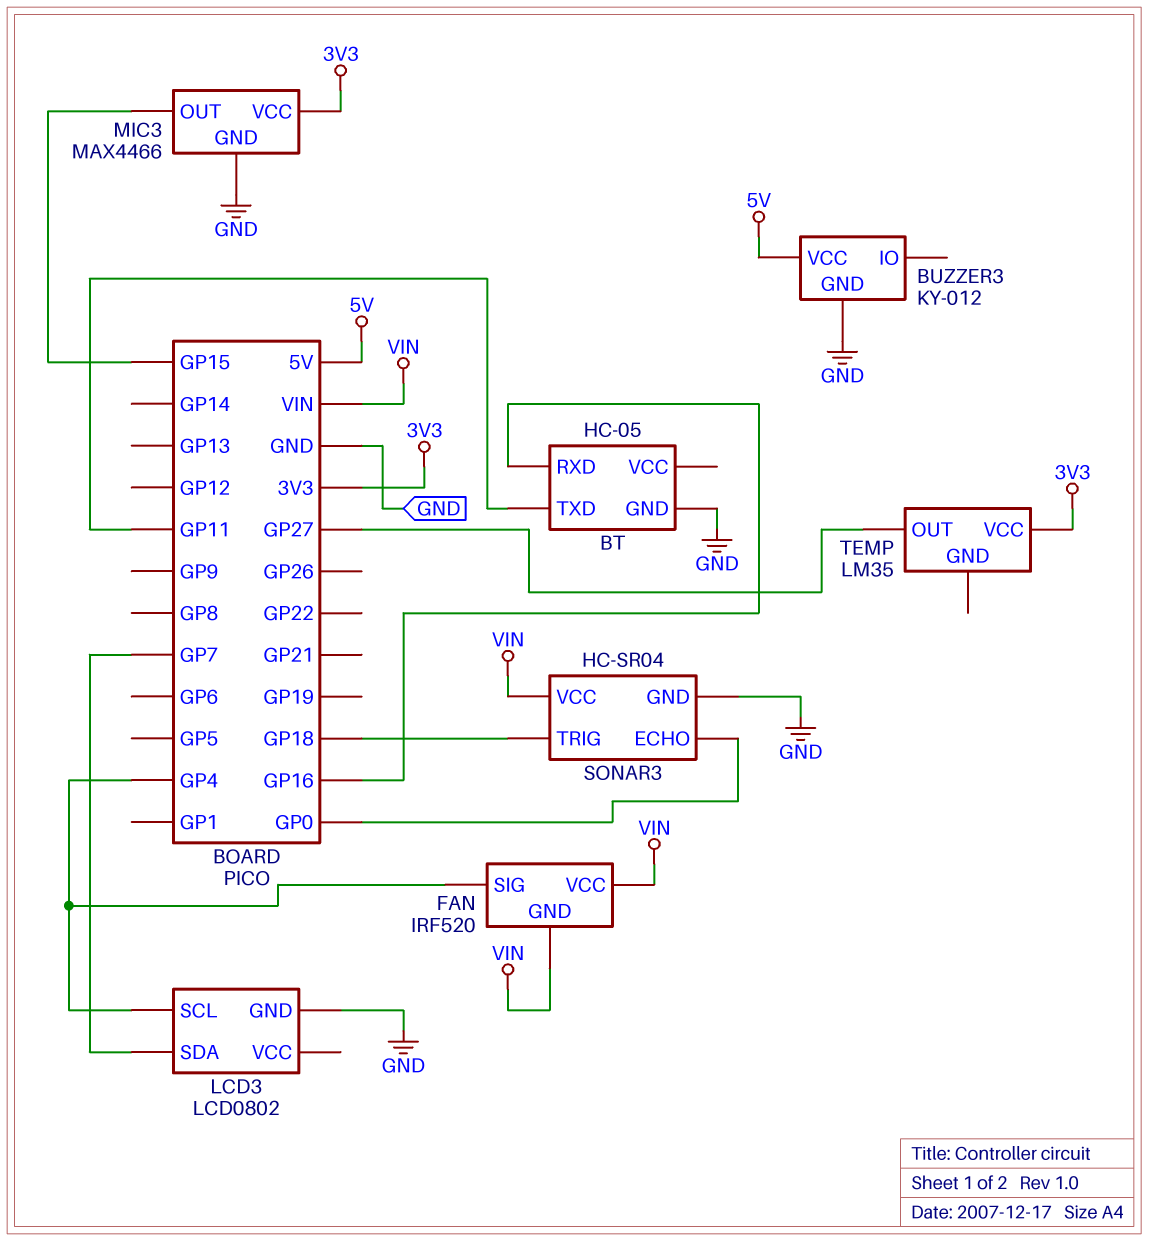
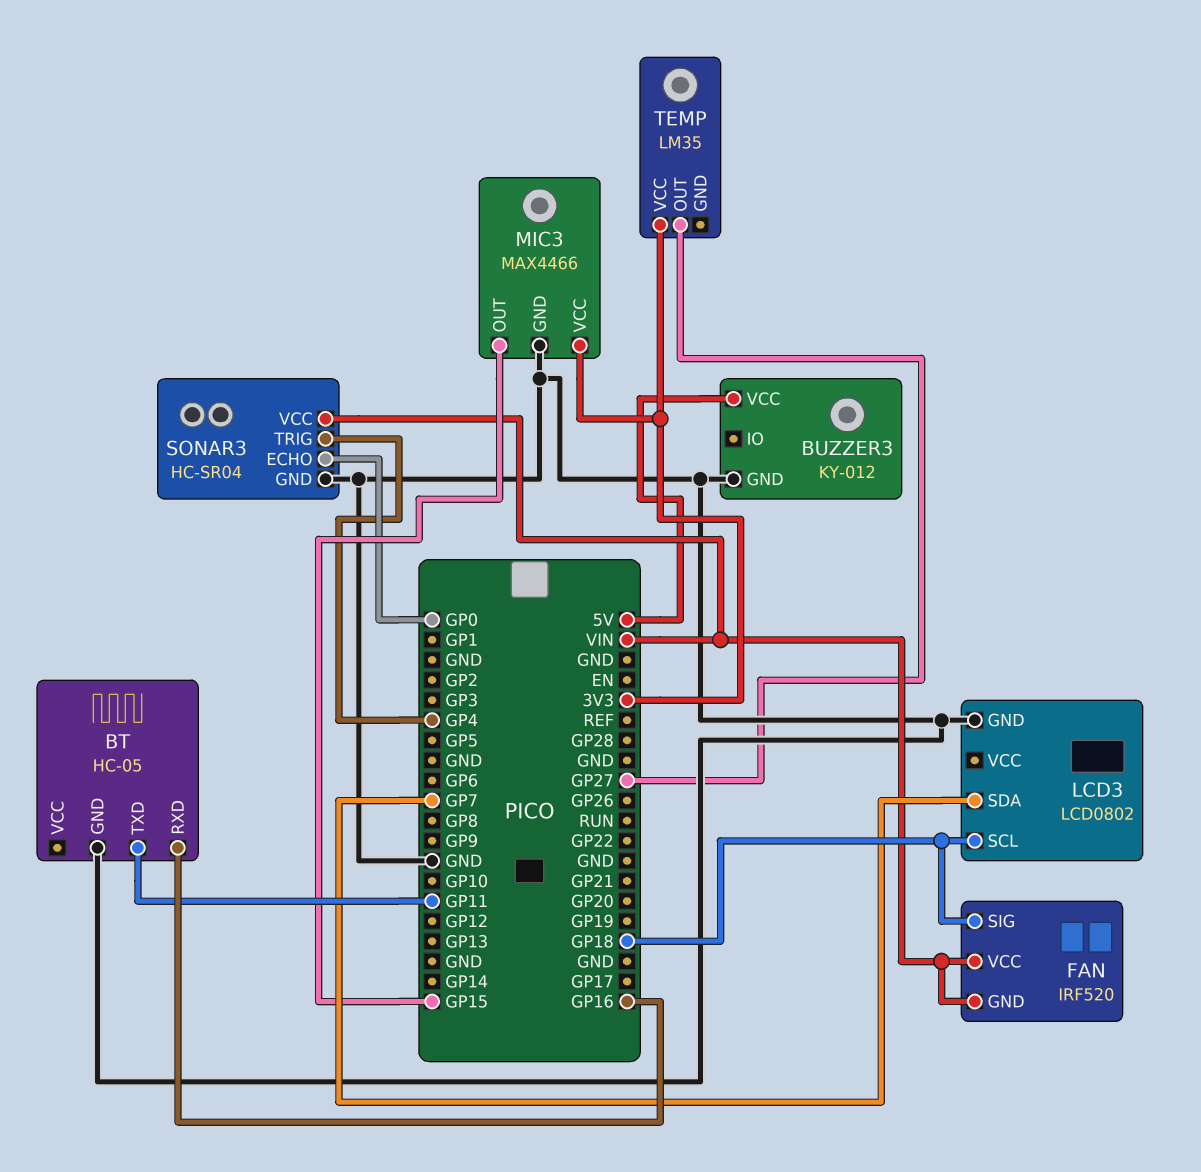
FAN pin SIG: GP4 -> GP18
LCD3 pin SCL: GP4 -> GP18
SONAR3 pin TRIG: GP18 -> GP4

